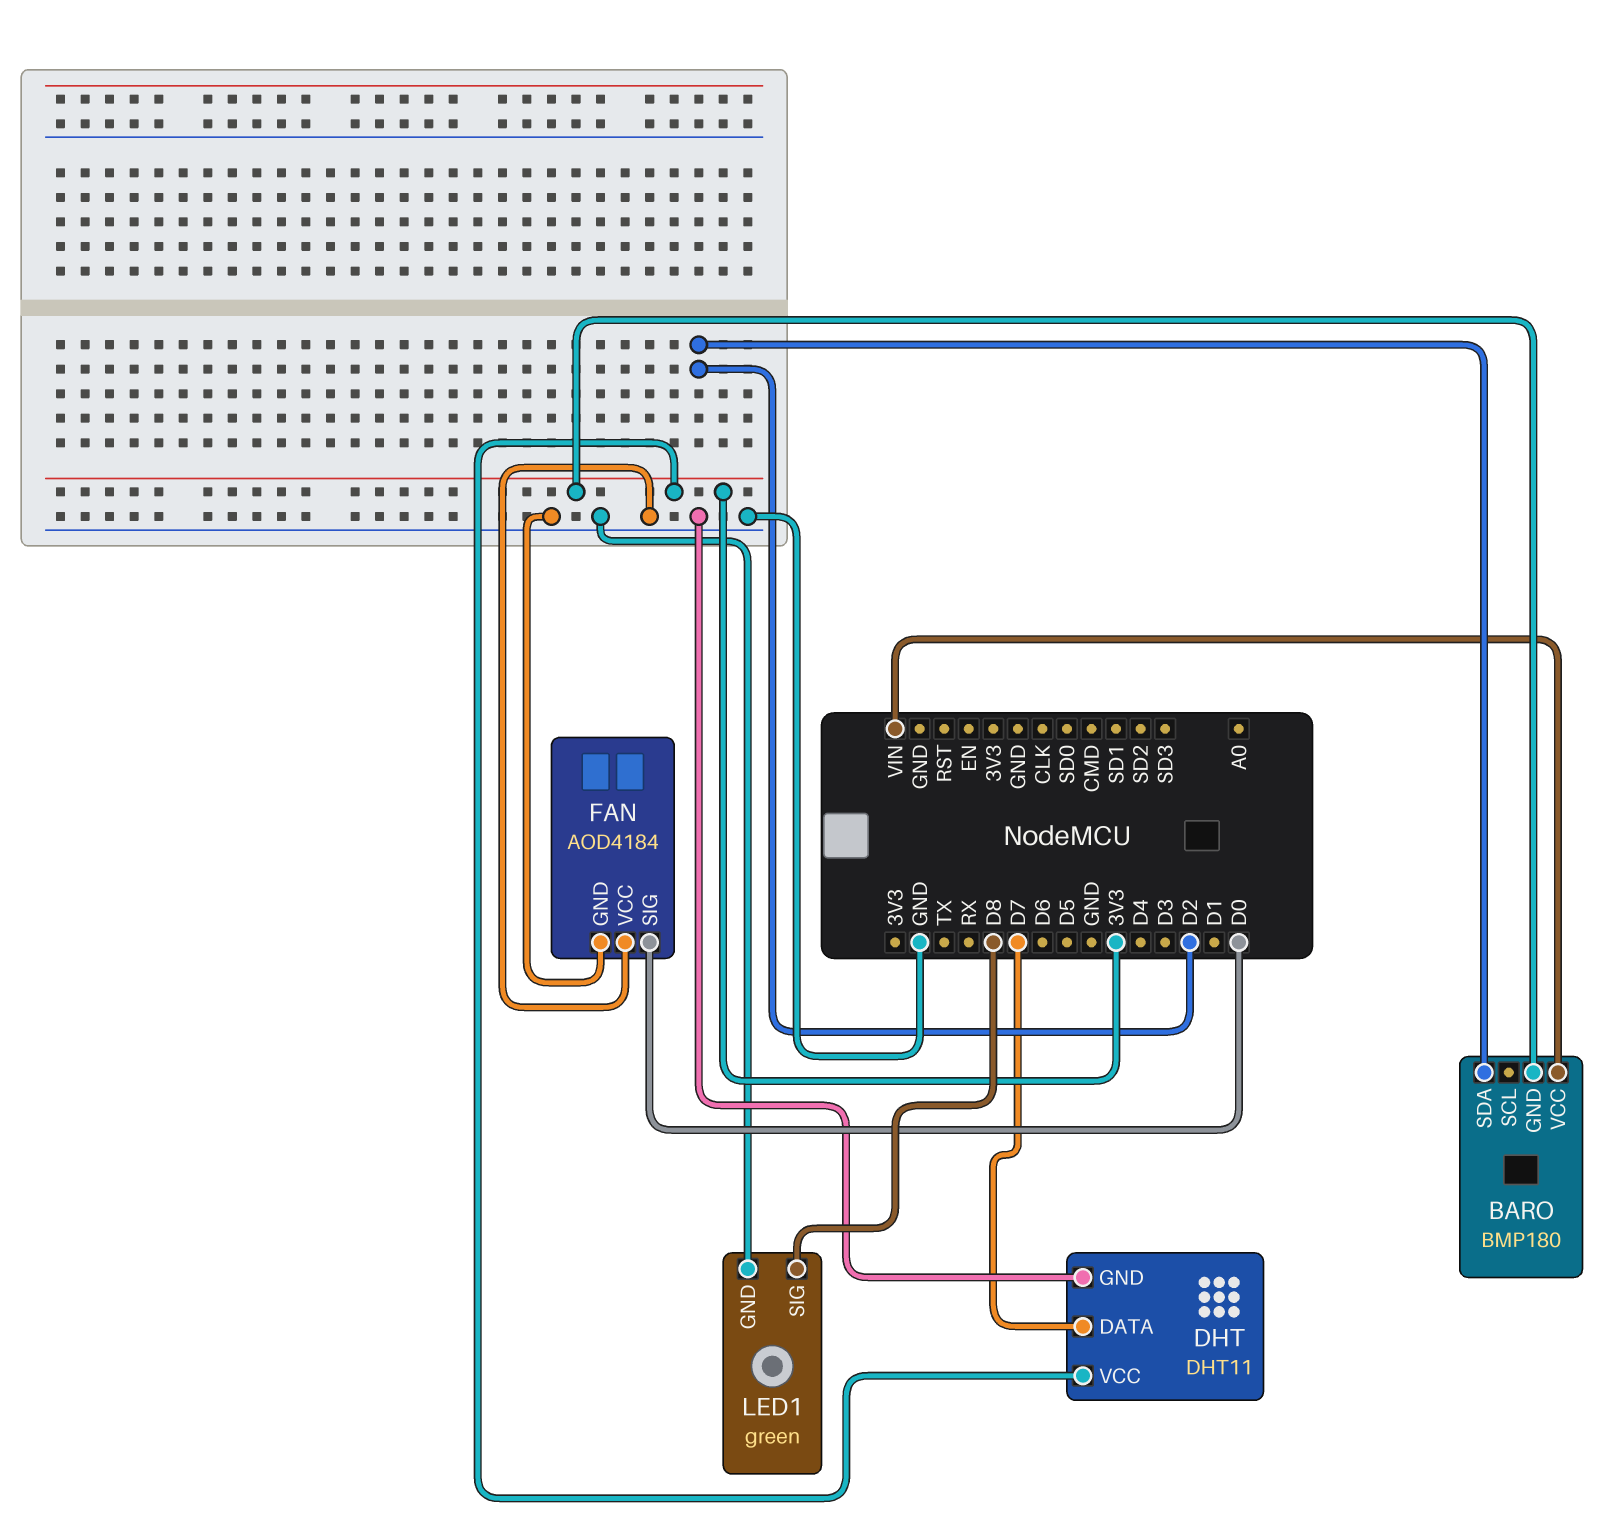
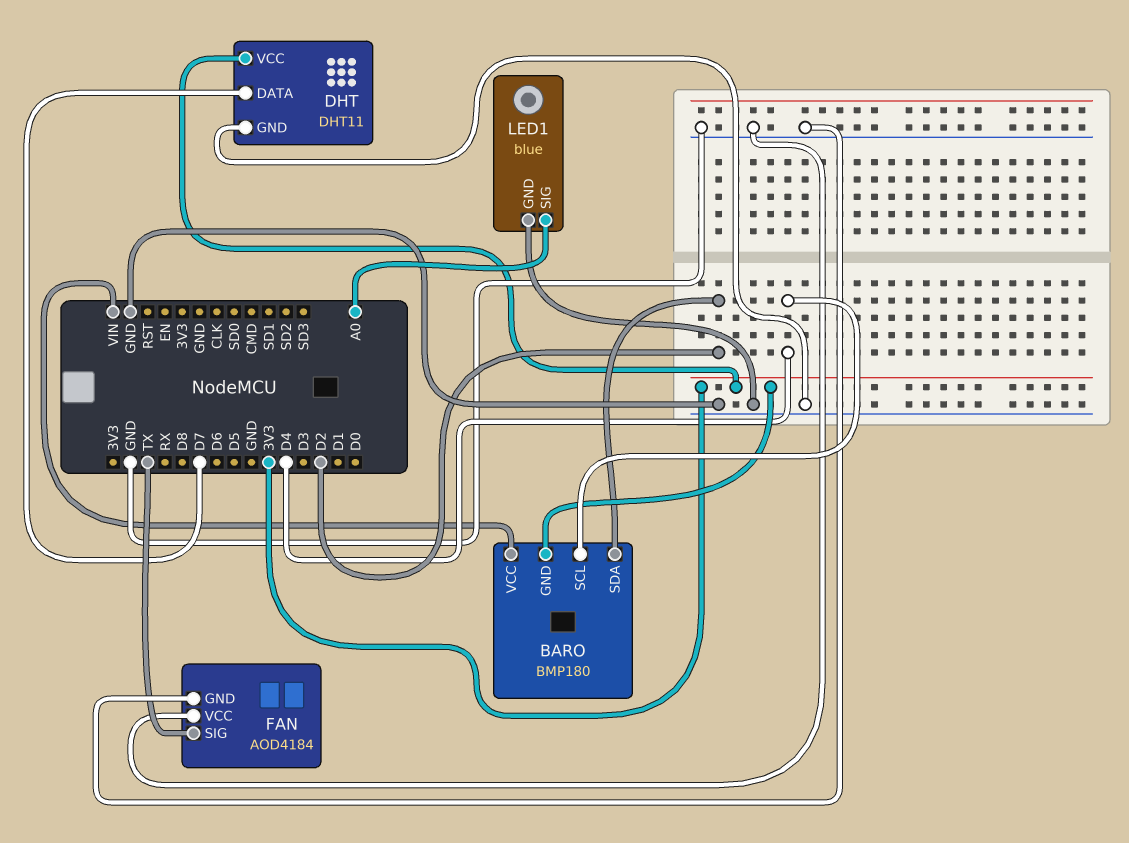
BARO pin SCL: none -> D4
FAN pin SIG: D0 -> TX
LED1: green -> blue
LED1 pin SIG: D8 -> A0

